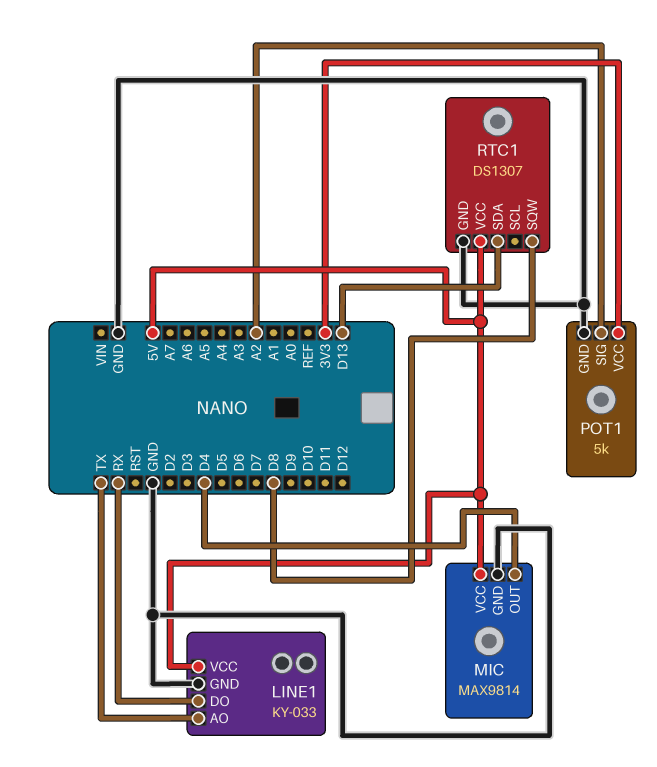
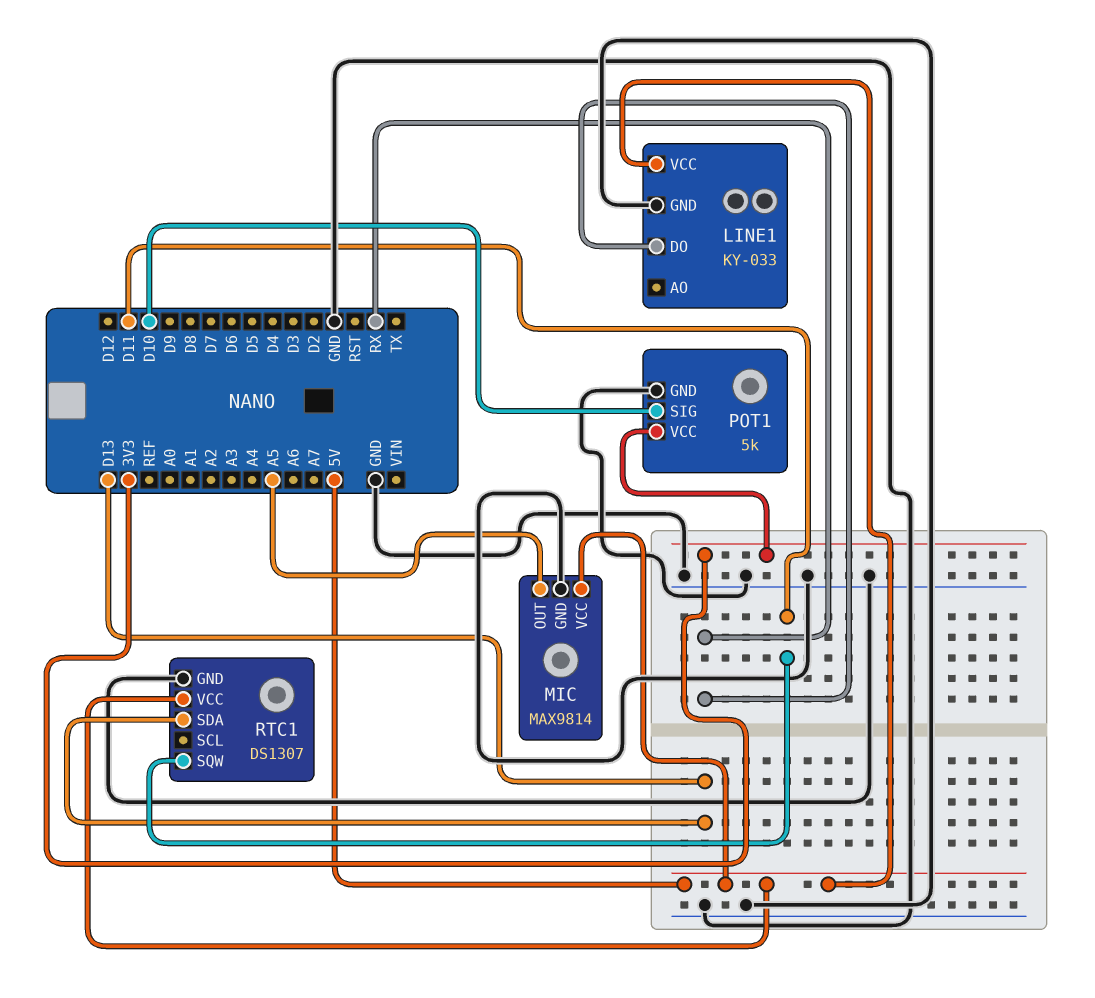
LINE1 pin AO: TX -> none
MIC pin OUT: D4 -> A5
POT1 pin SIG: A2 -> D10
RTC1 pin SQW: D8 -> D11

